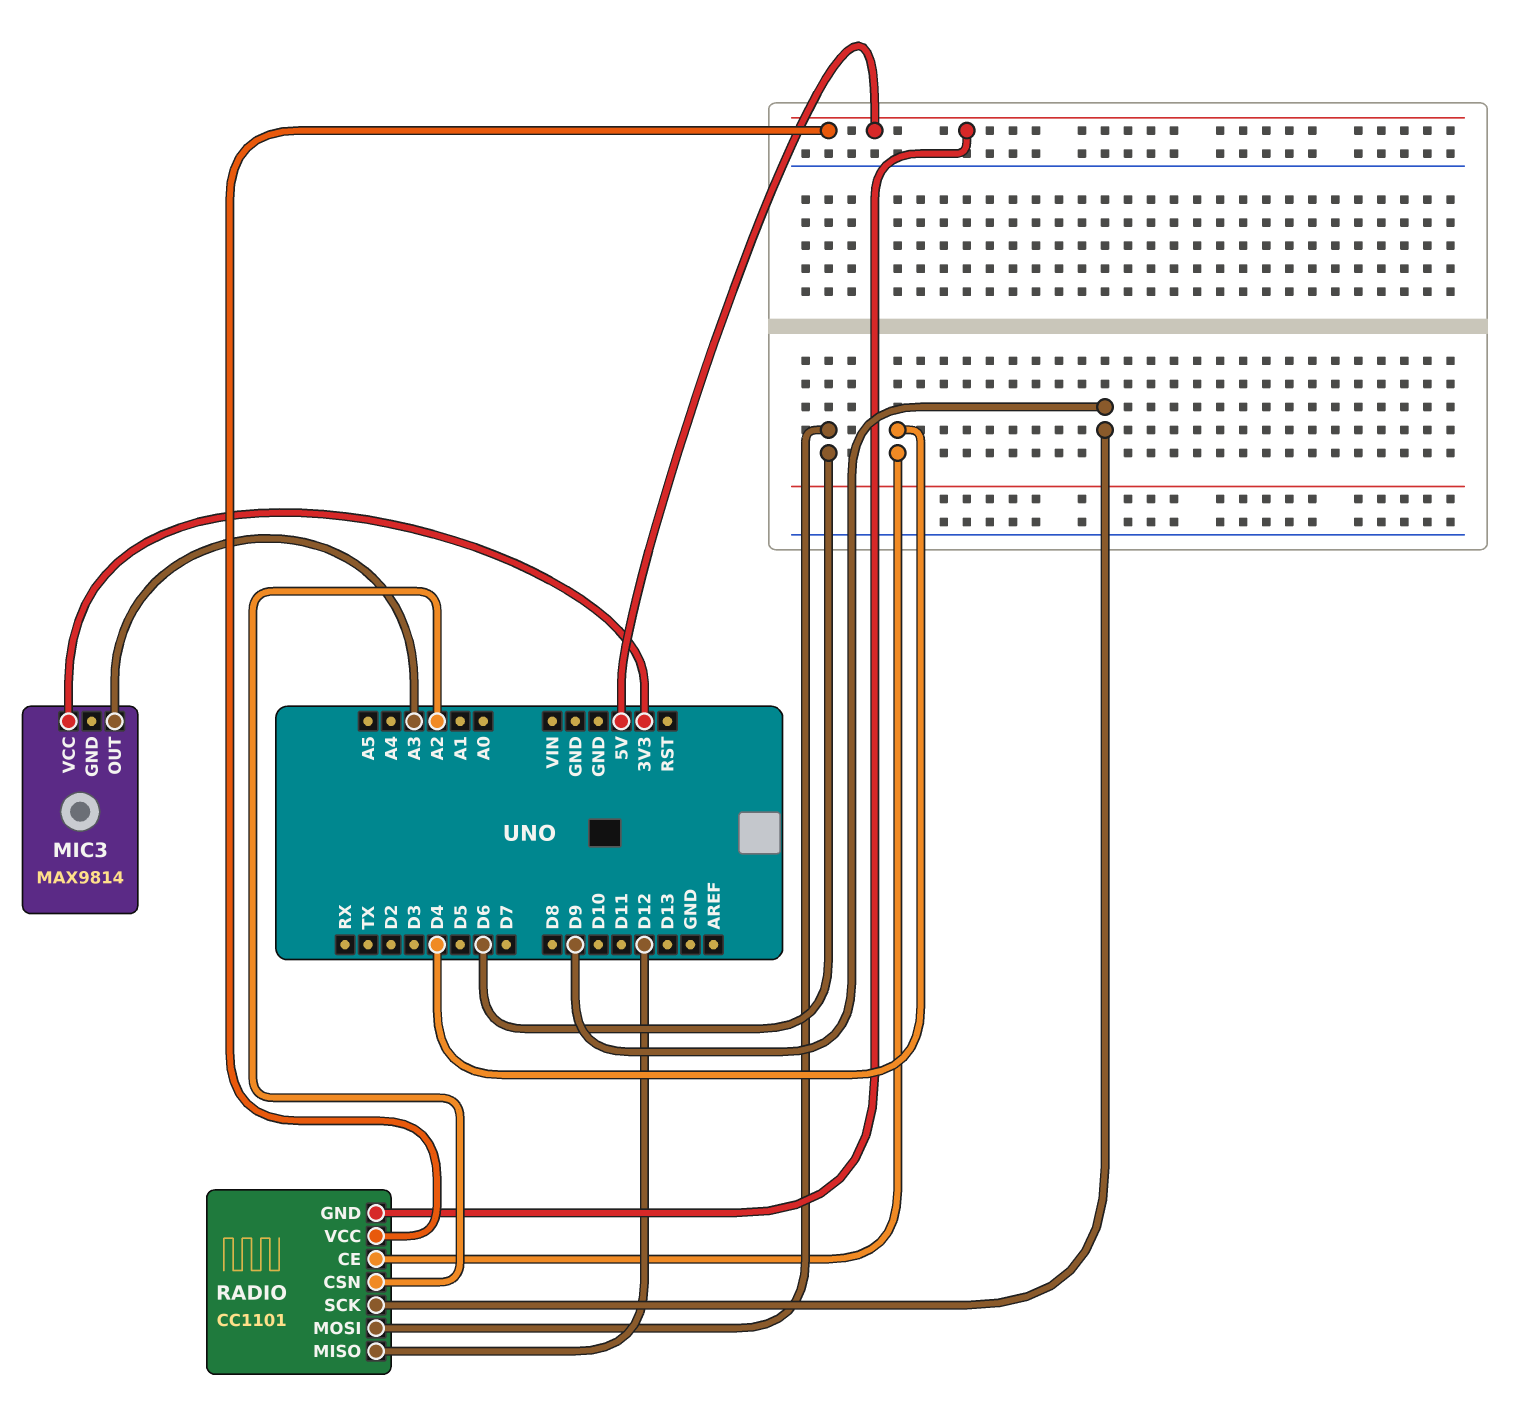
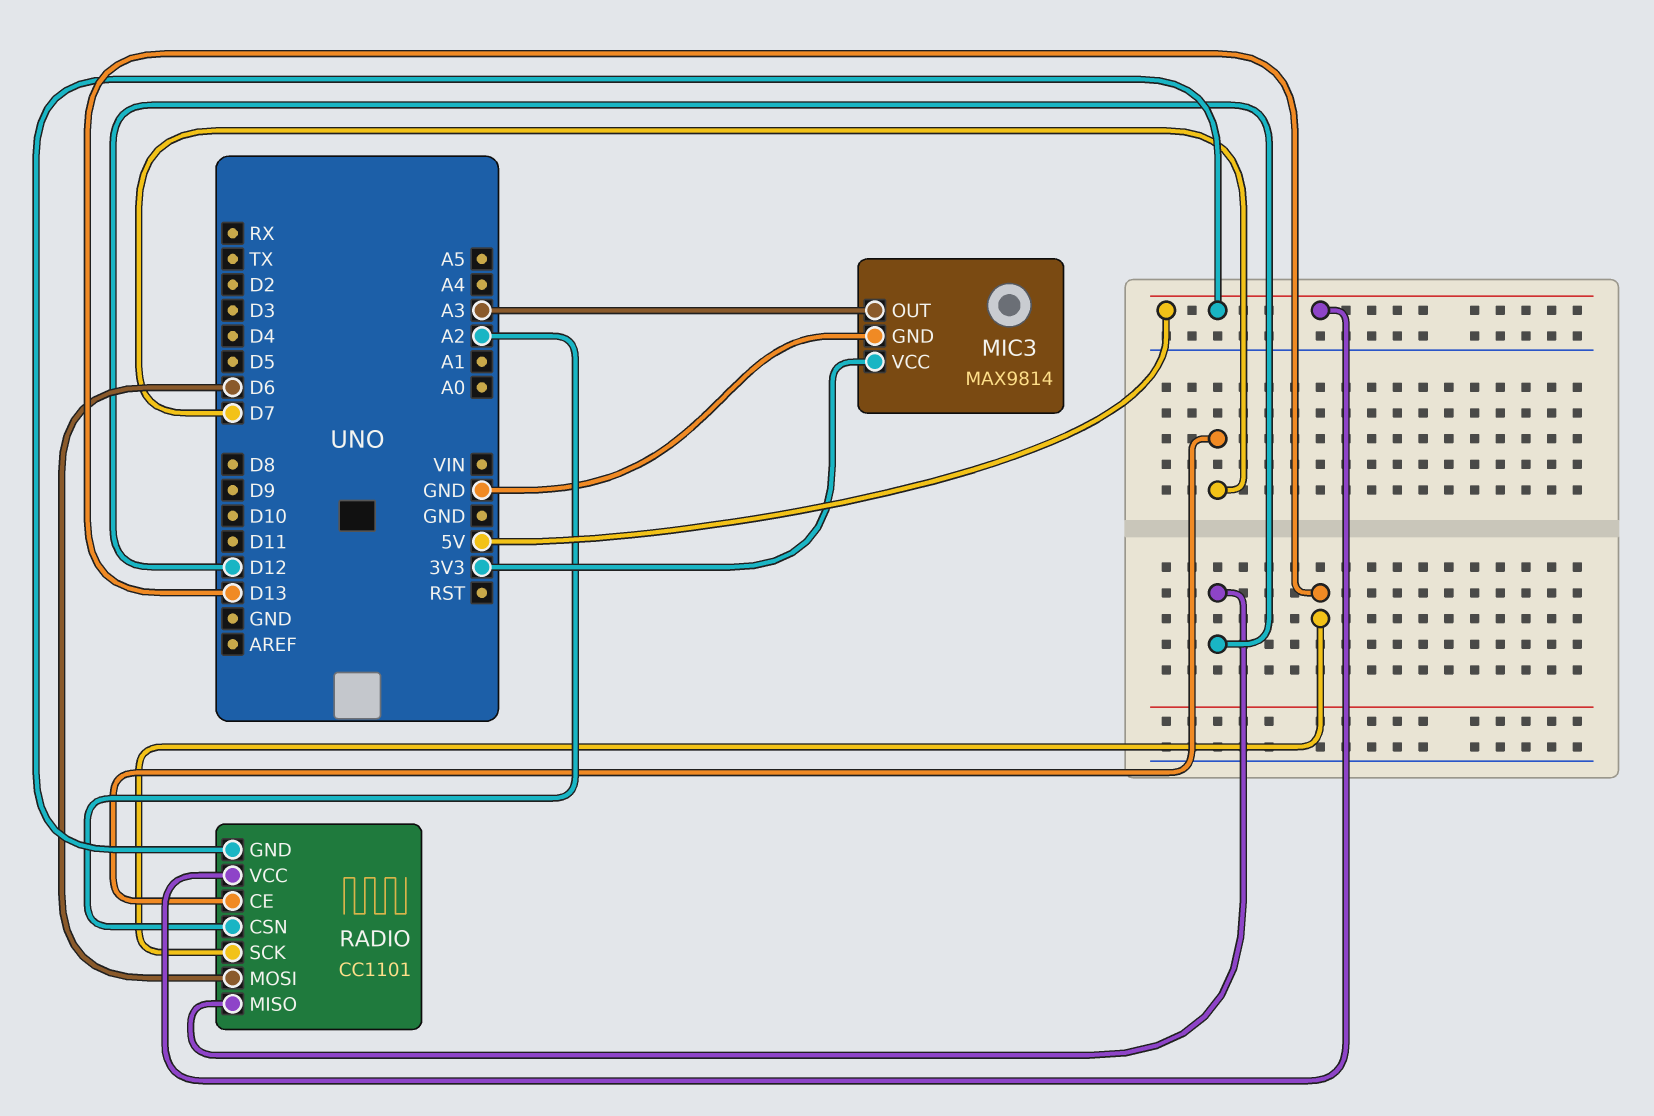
MIC3 pin GND: none -> GND
RADIO pin CE: D4 -> D7
RADIO pin SCK: D9 -> D13

